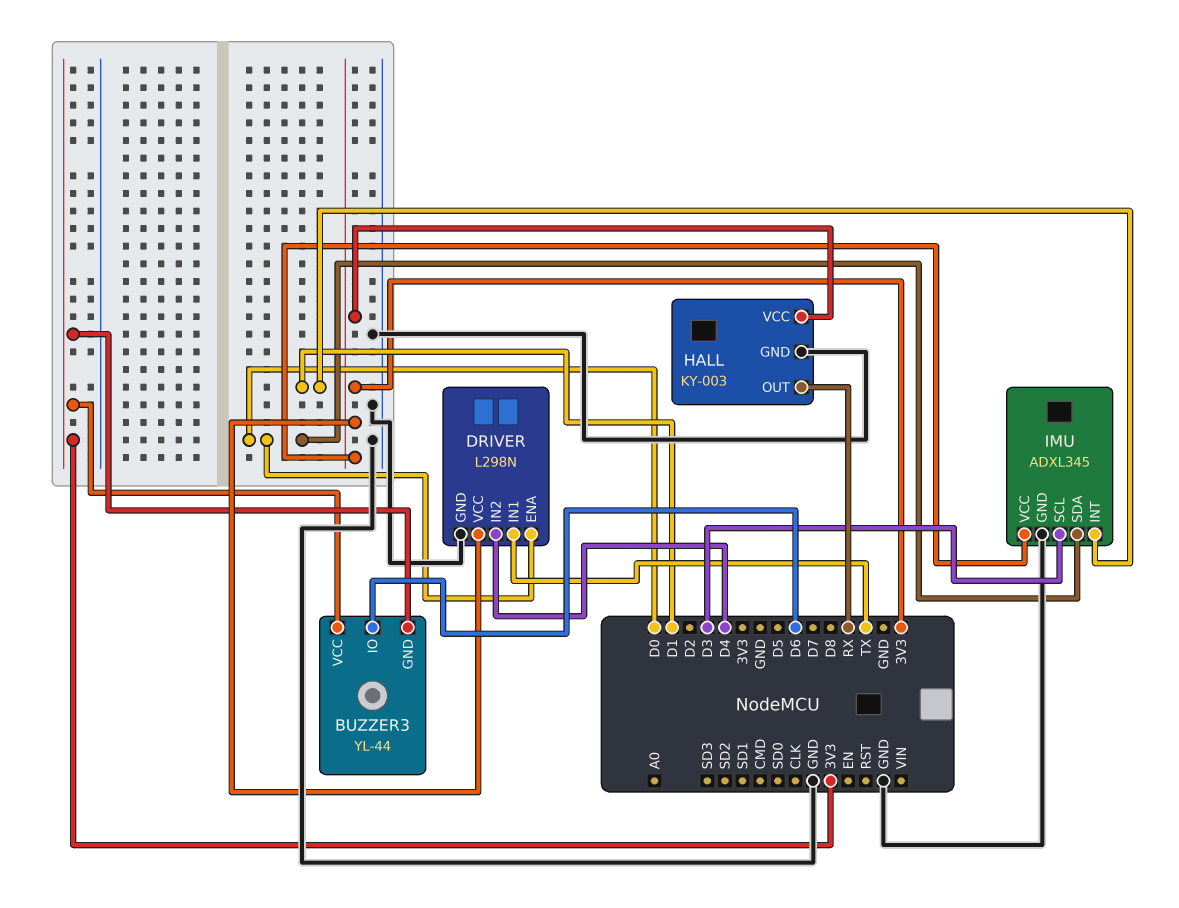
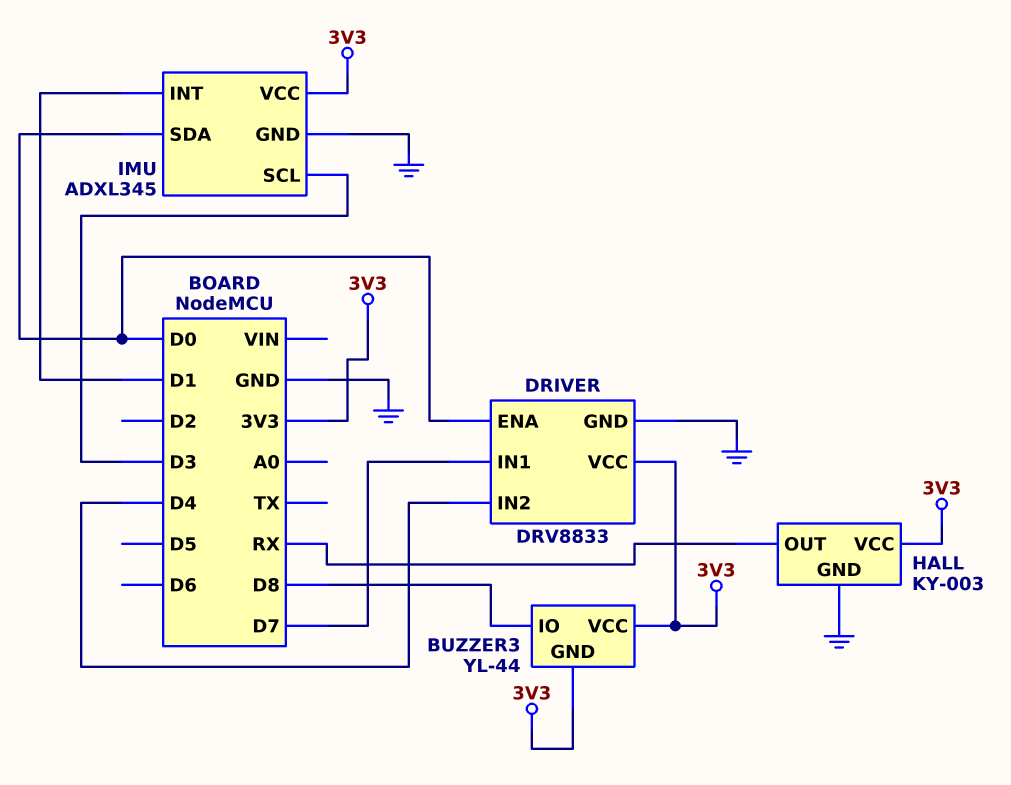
BUZZER3 pin IO: D6 -> D8
DRIVER: L298N -> DRV8833
DRIVER pin IN1: TX -> D7

